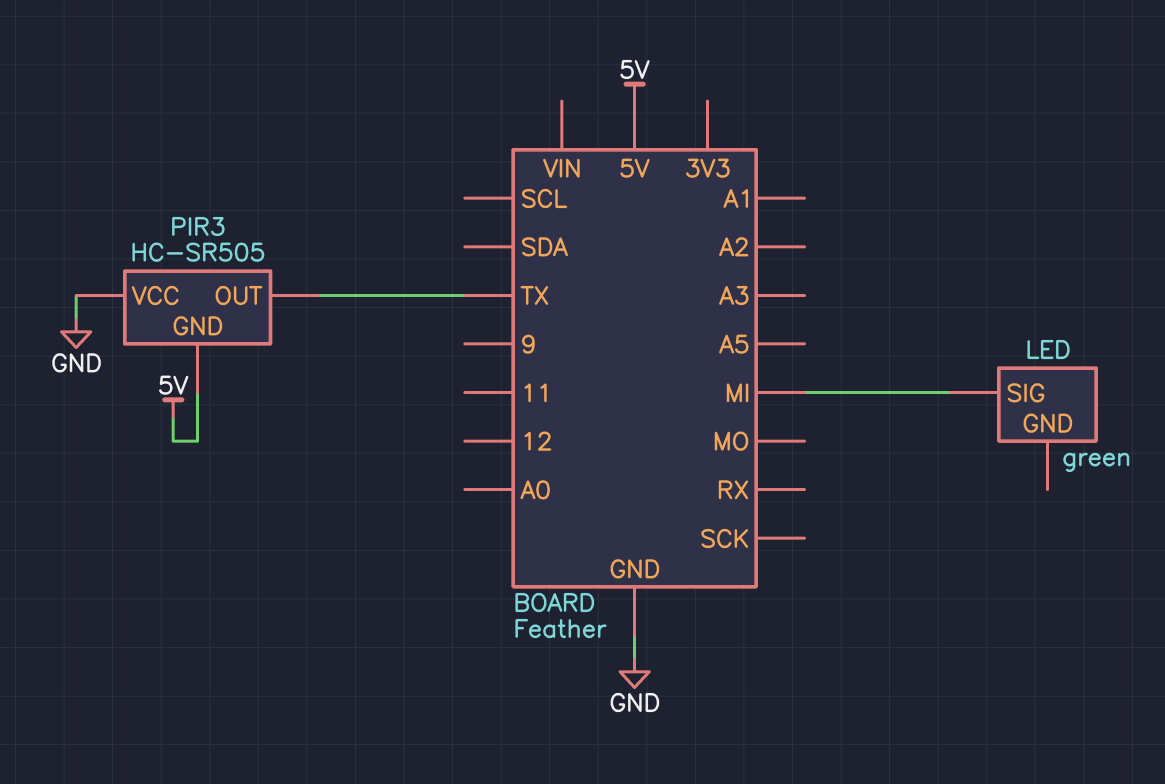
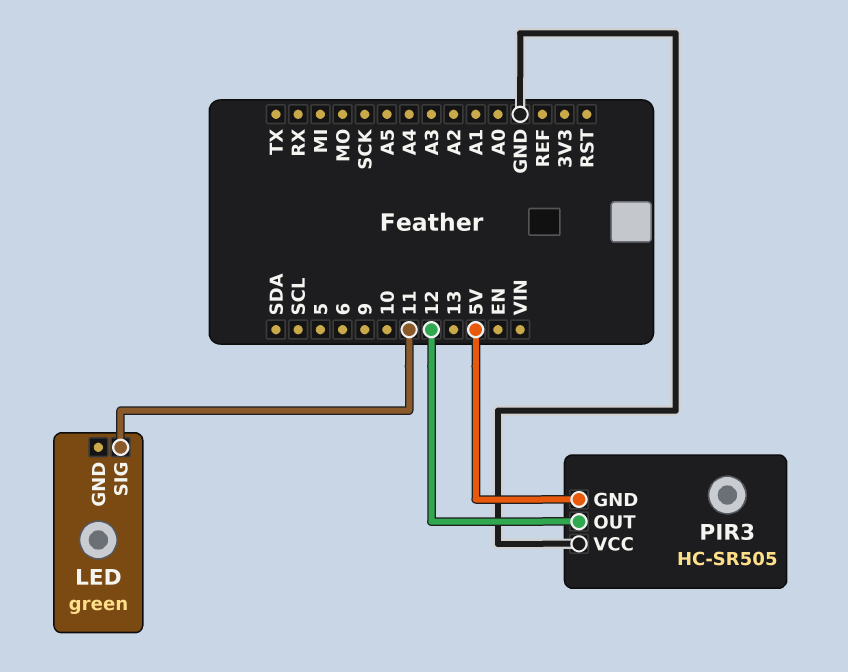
LED pin SIG: MI -> 11
PIR3 pin OUT: TX -> 12

